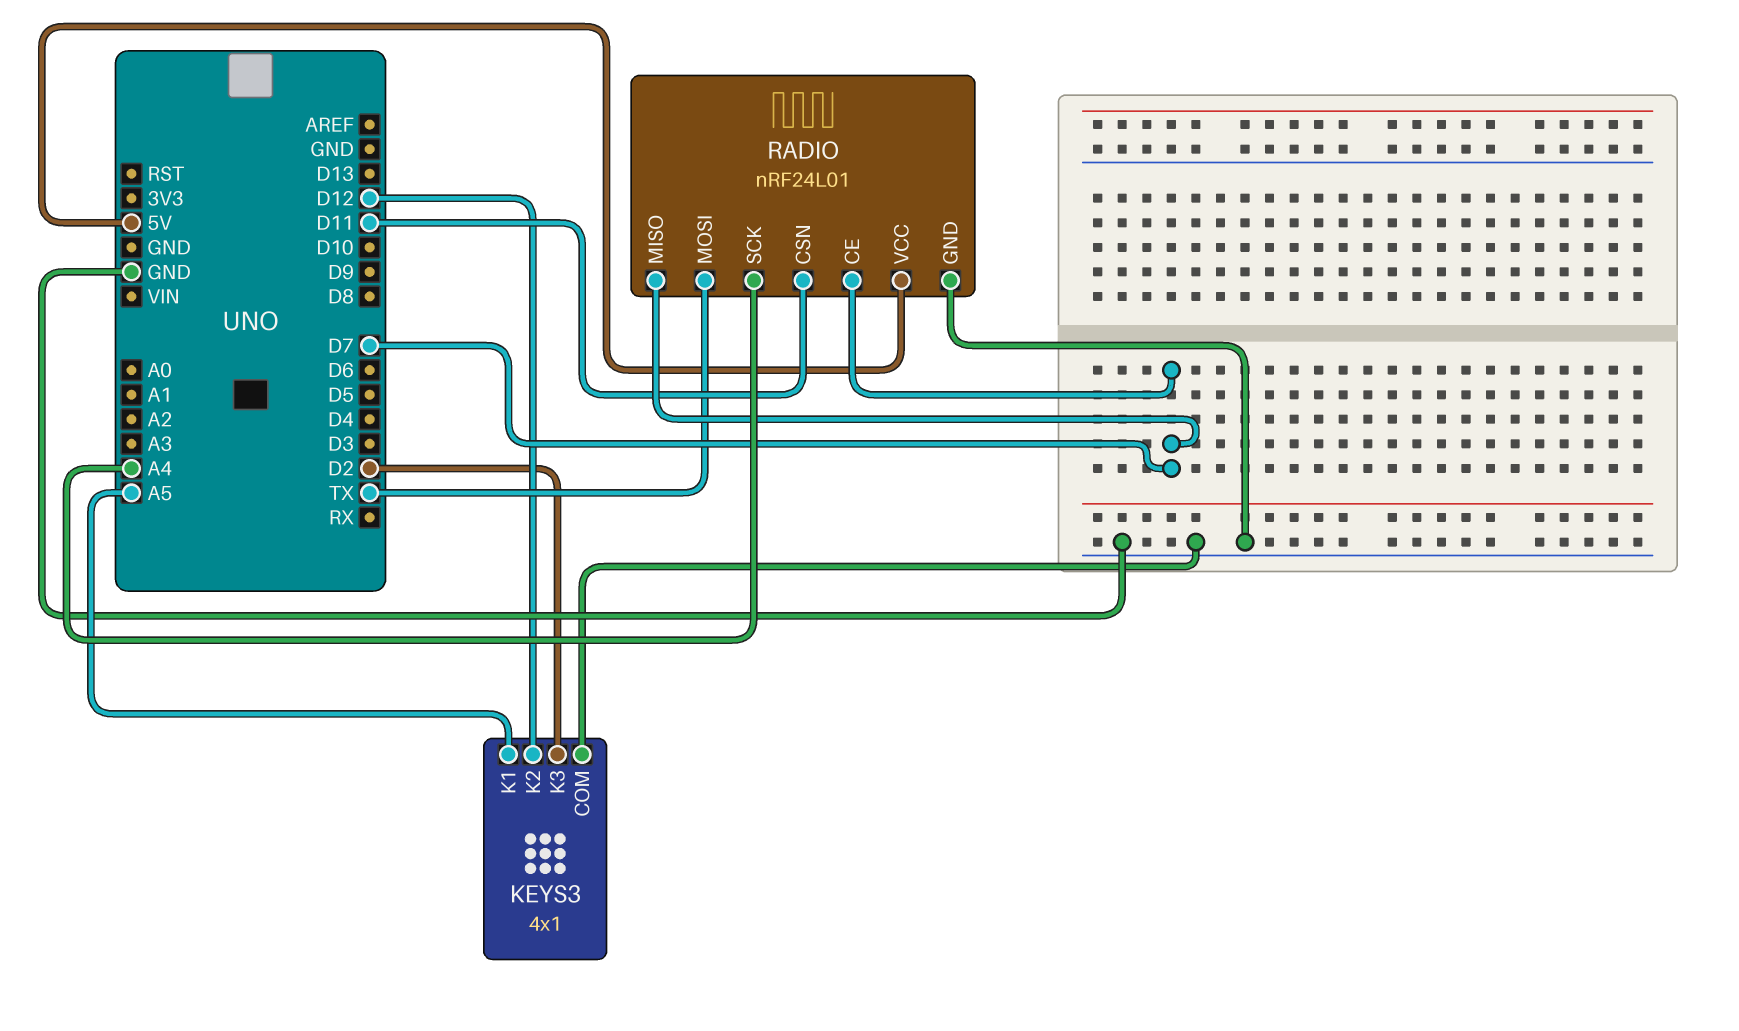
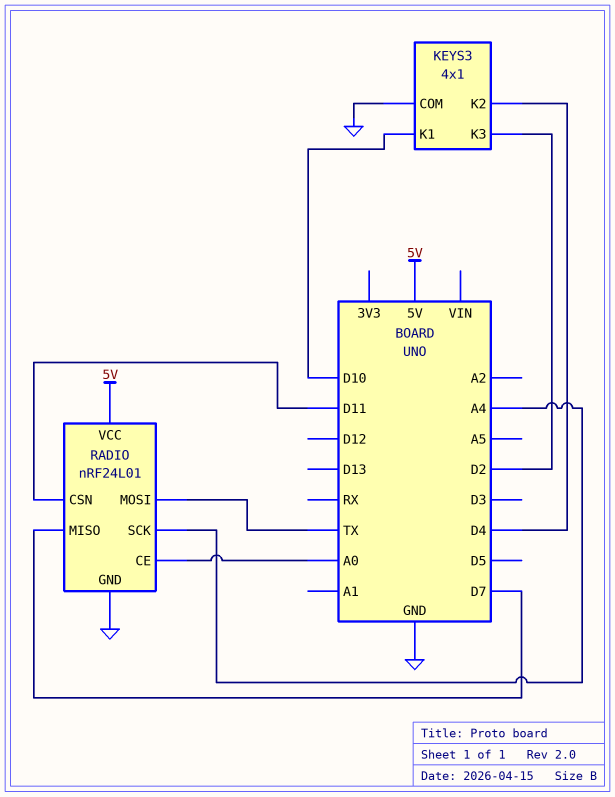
KEYS3 pin K1: A5 -> D10
KEYS3 pin K2: D12 -> D4
RADIO pin CE: D7 -> A0

